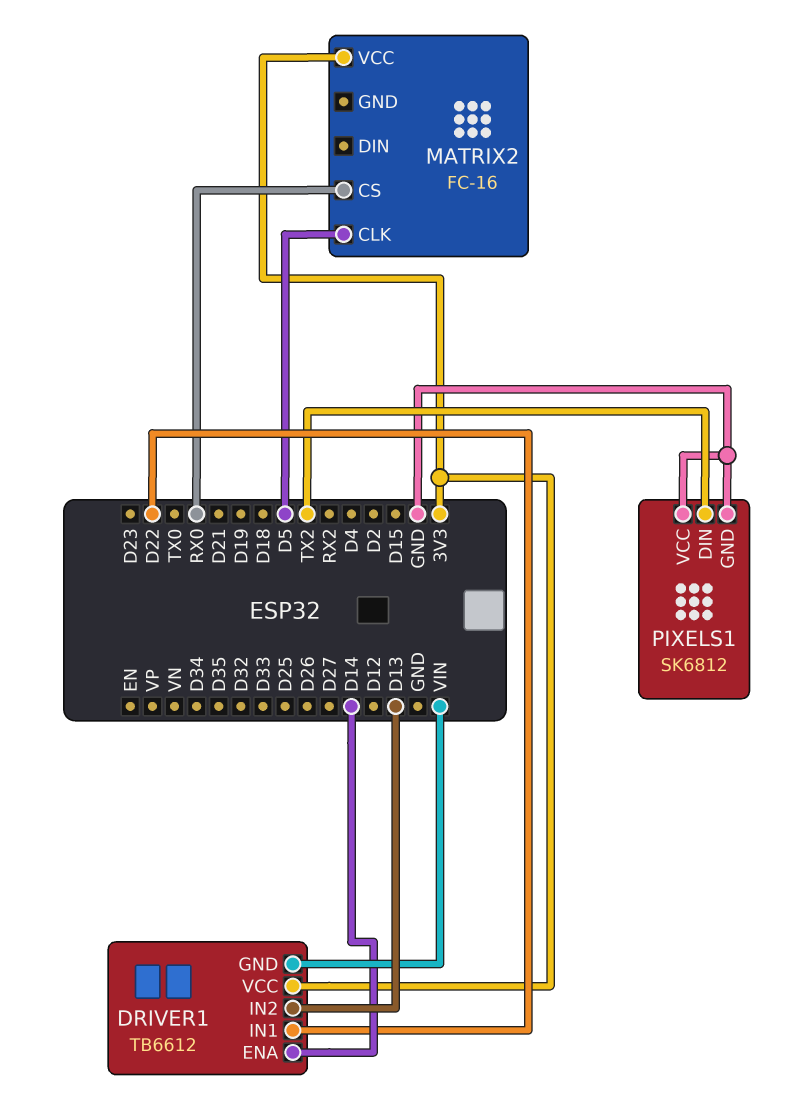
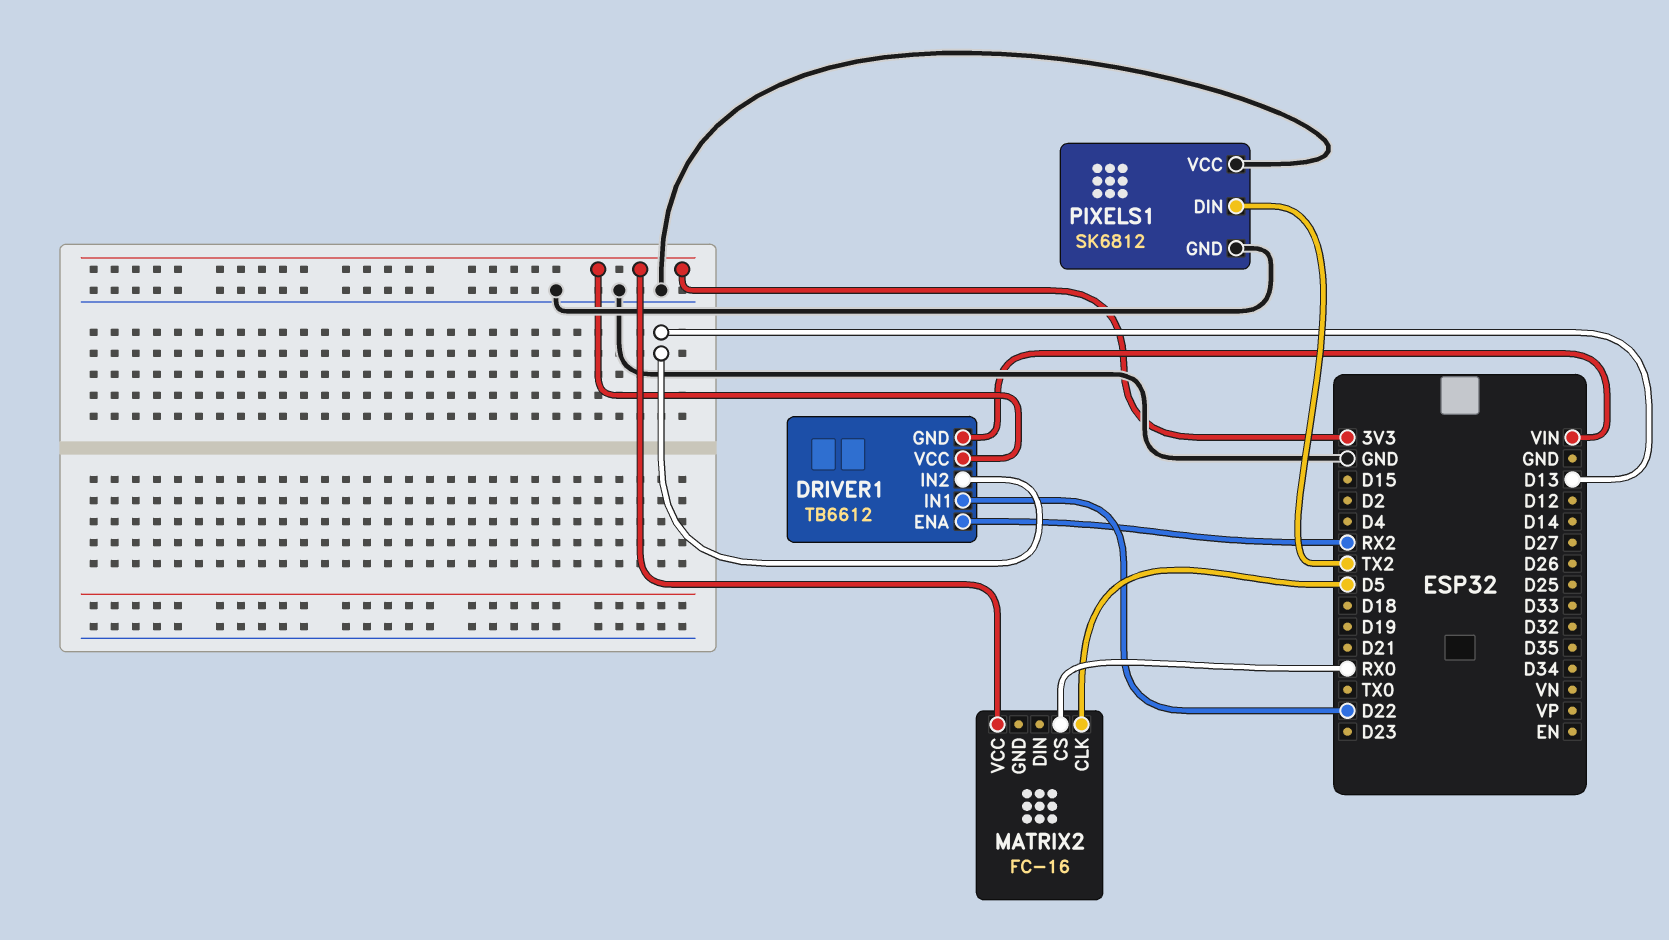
DRIVER1 pin ENA: D14 -> RX2

